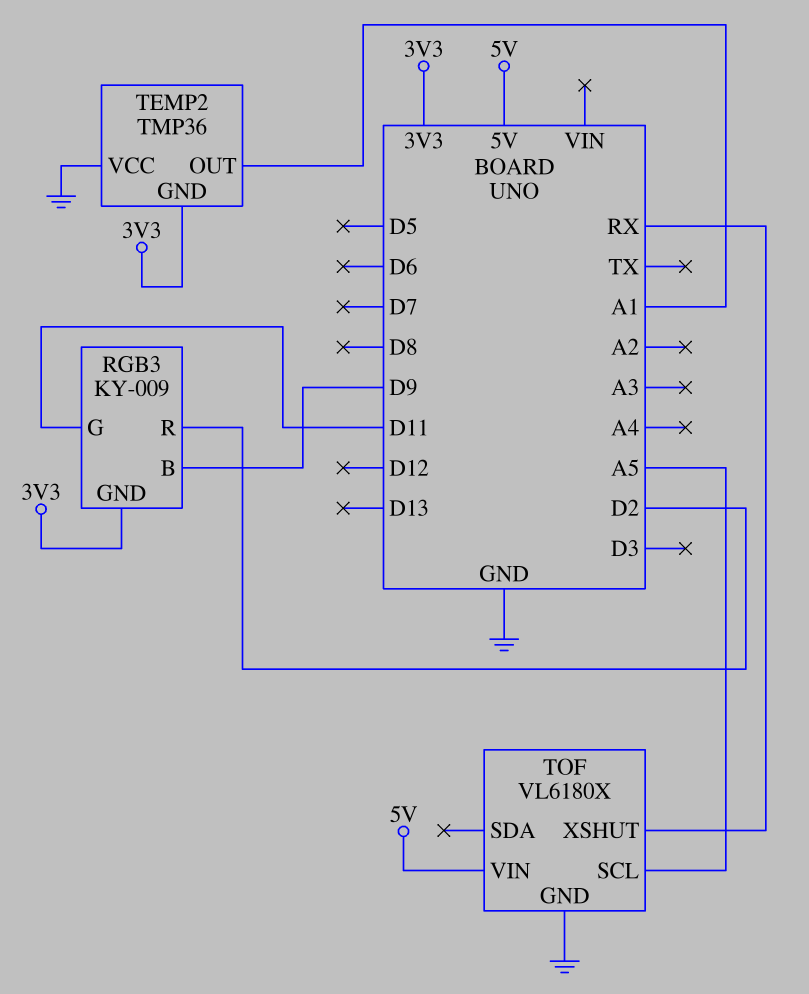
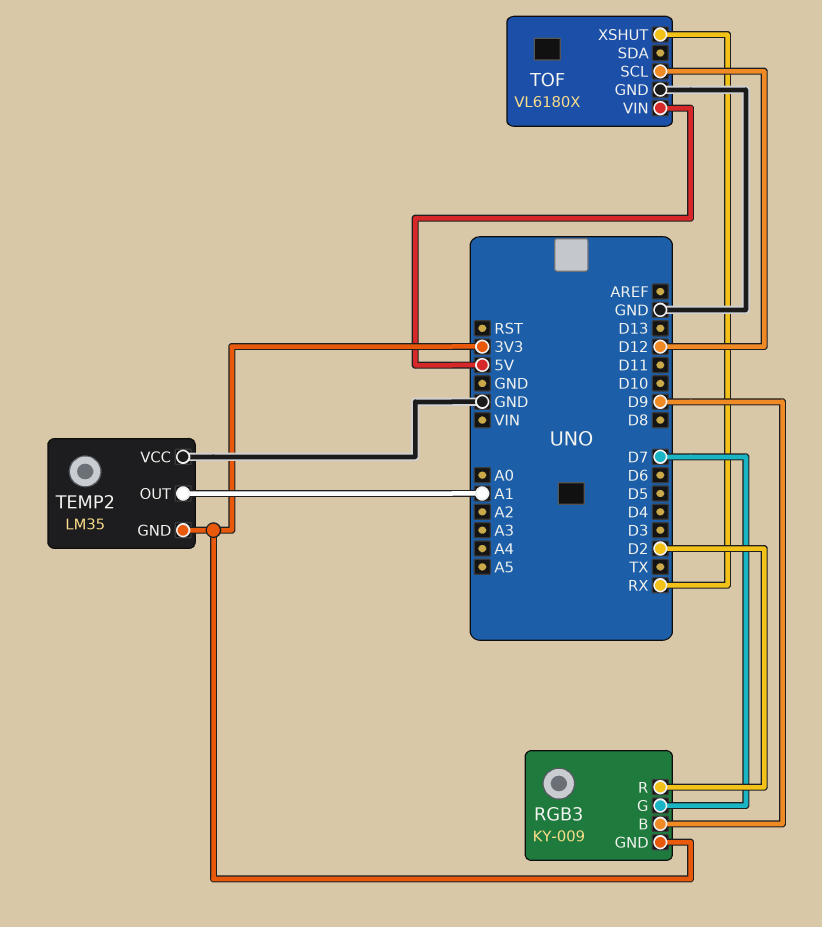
RGB3 pin G: D11 -> D7
TEMP2: TMP36 -> LM35
TOF pin SCL: A5 -> D12

